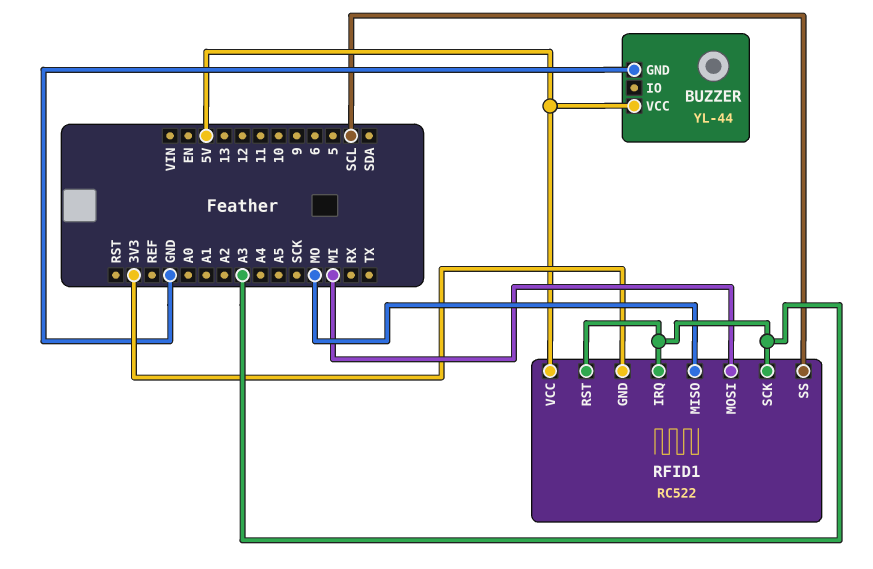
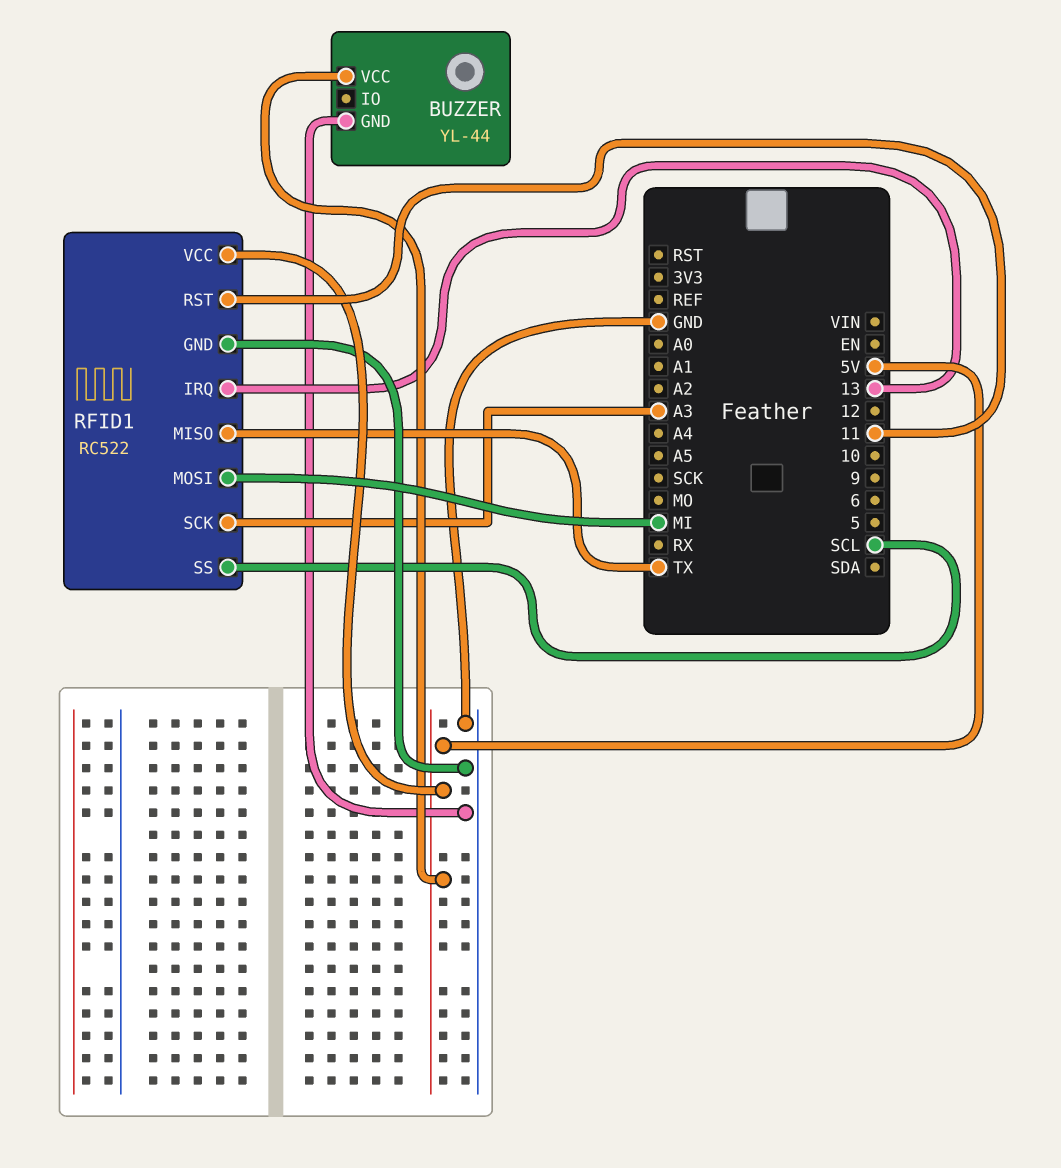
RFID1 pin GND: 3V3 -> GND
RFID1 pin IRQ: A3 -> 13
RFID1 pin MISO: MO -> TX
RFID1 pin RST: A3 -> 11

